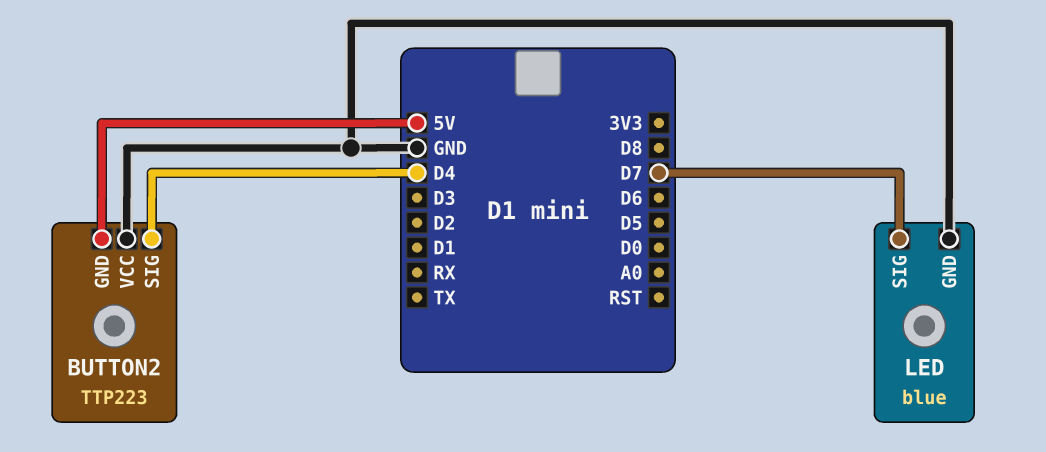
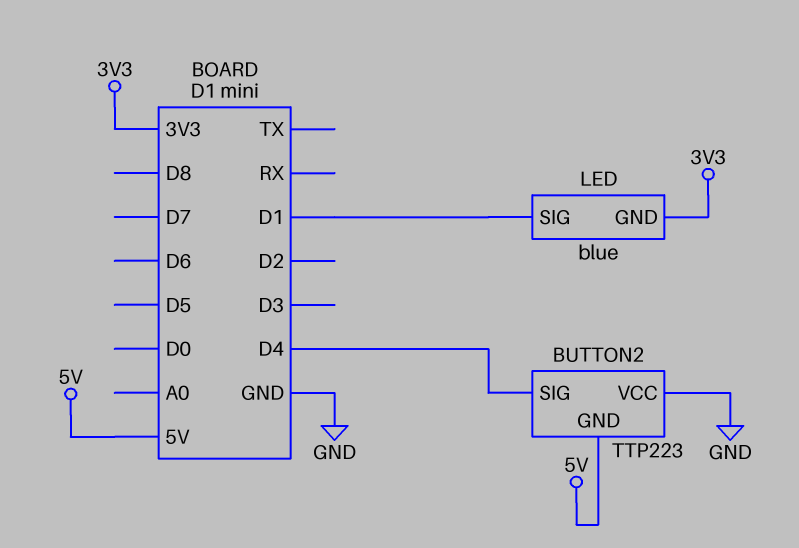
LED pin GND: GND -> 3V3
LED pin SIG: D7 -> D1

